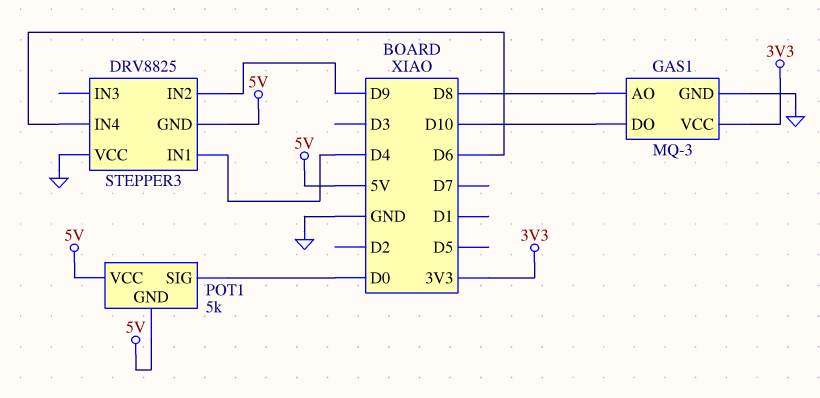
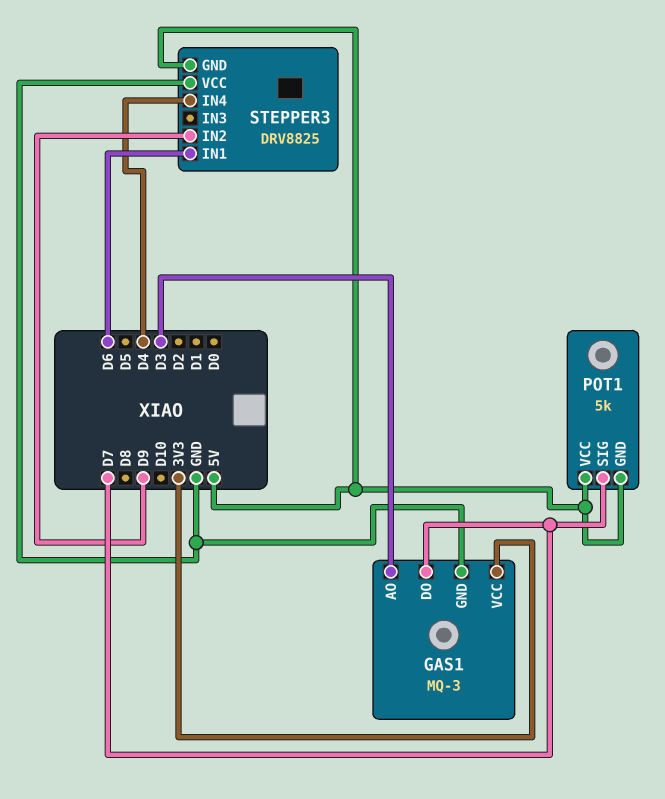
GAS1 pin AO: D8 -> D3
GAS1 pin DO: D10 -> D7
POT1 pin SIG: D0 -> D7
STEPPER3 pin IN1: D4 -> D6
STEPPER3 pin IN4: D6 -> D4

